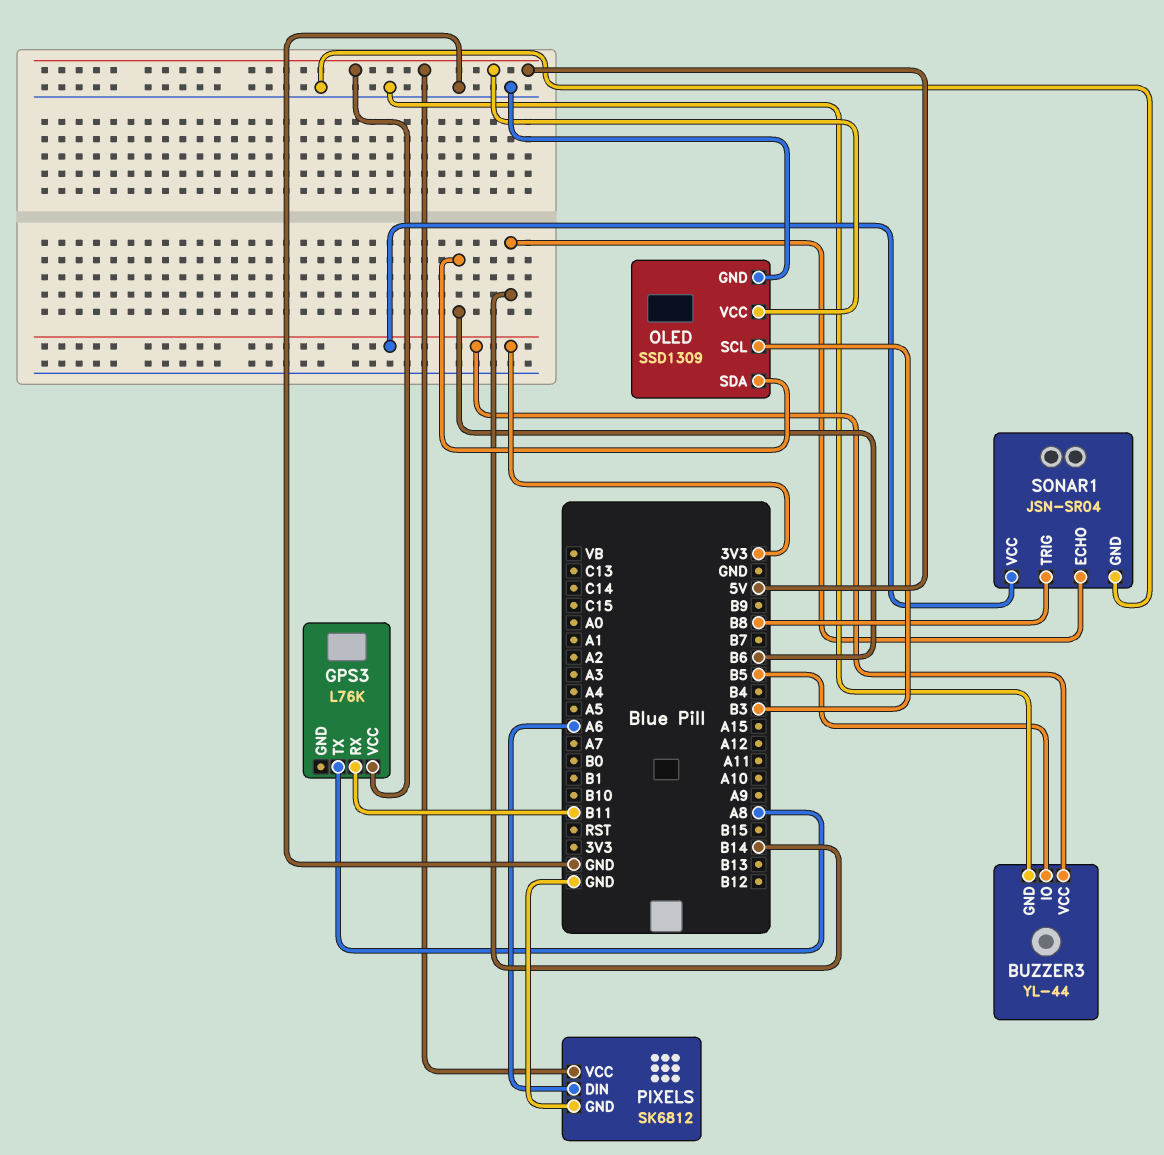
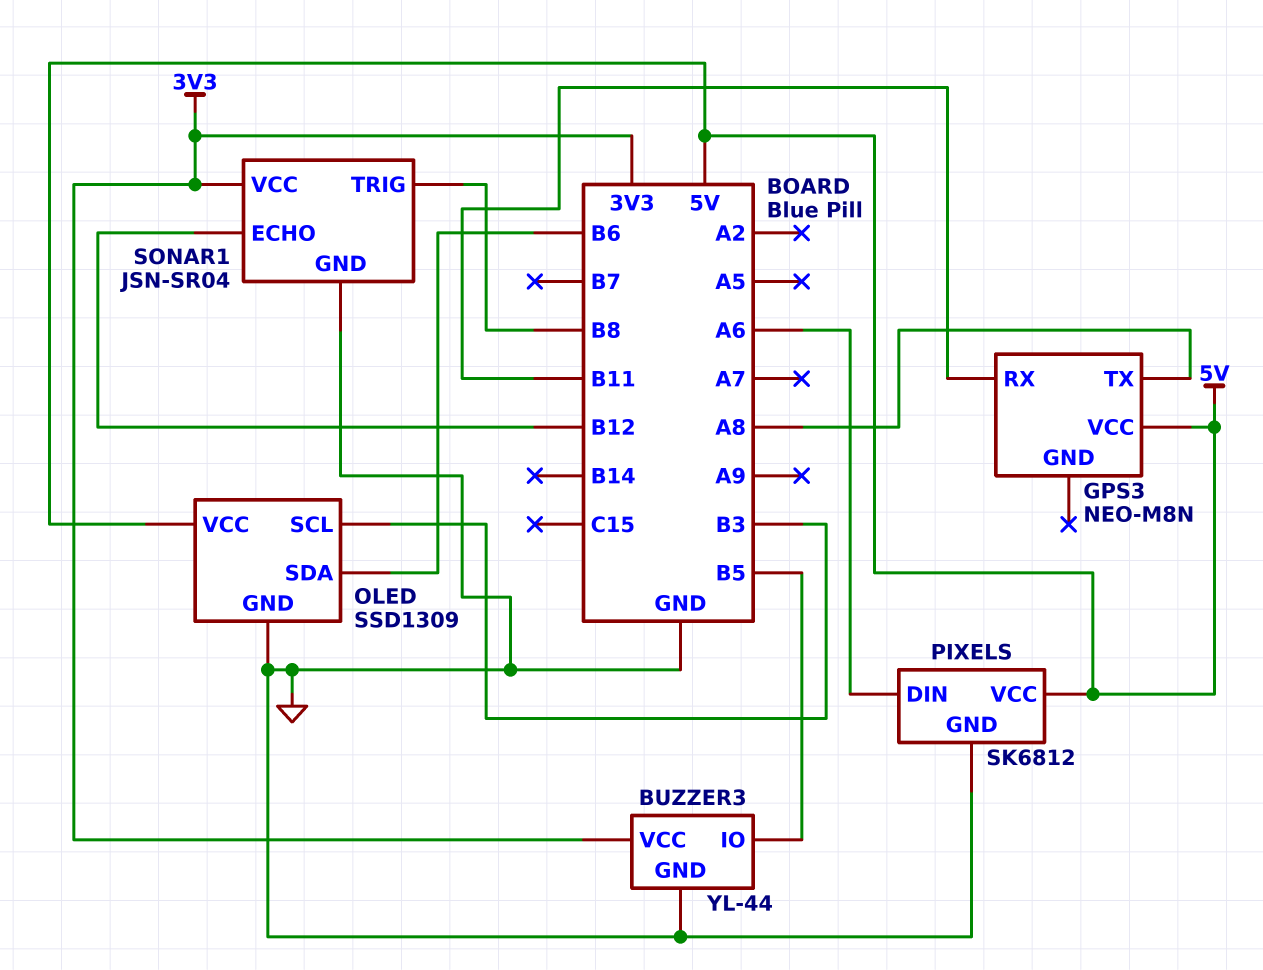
GPS3: L76K -> NEO-M8N
SONAR1 pin ECHO: B14 -> B12

